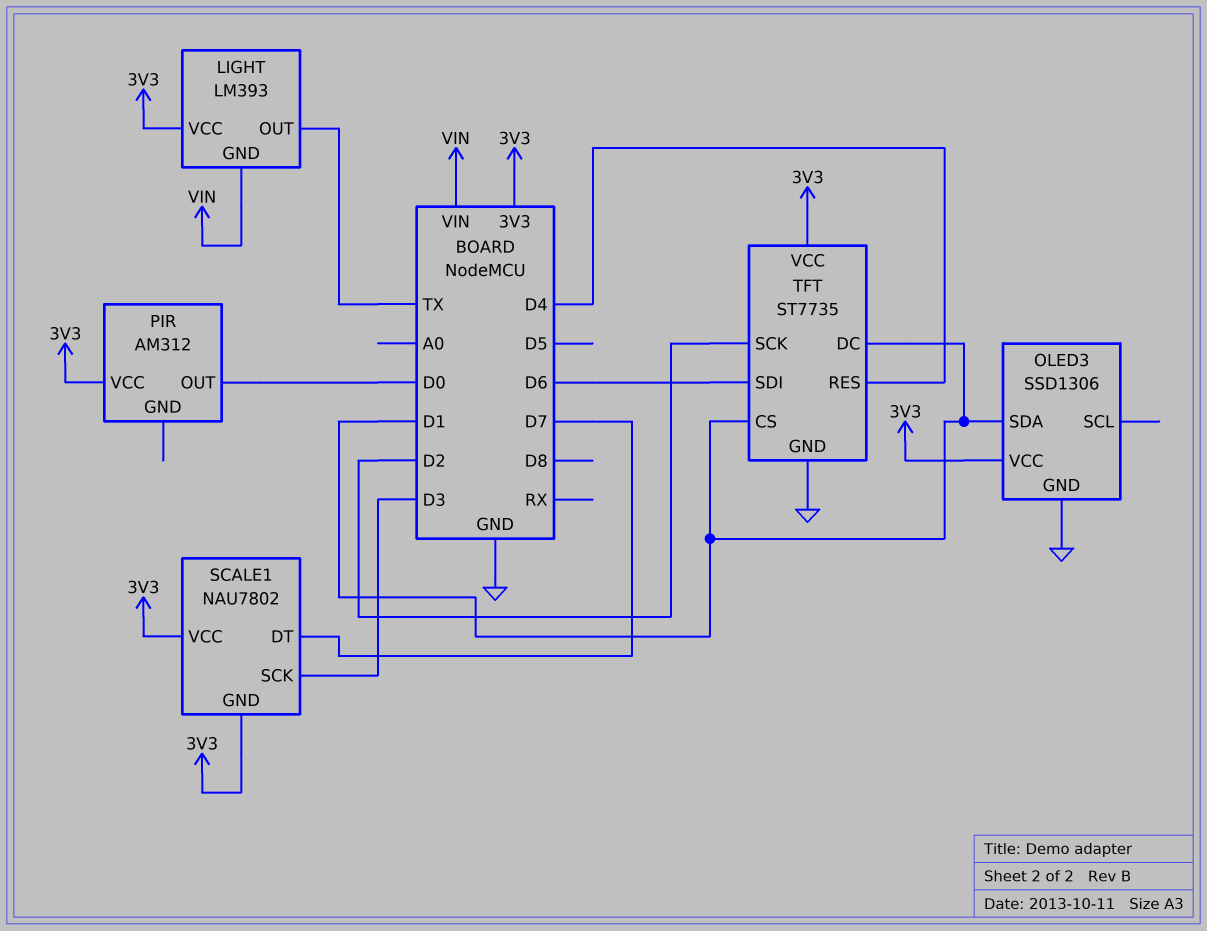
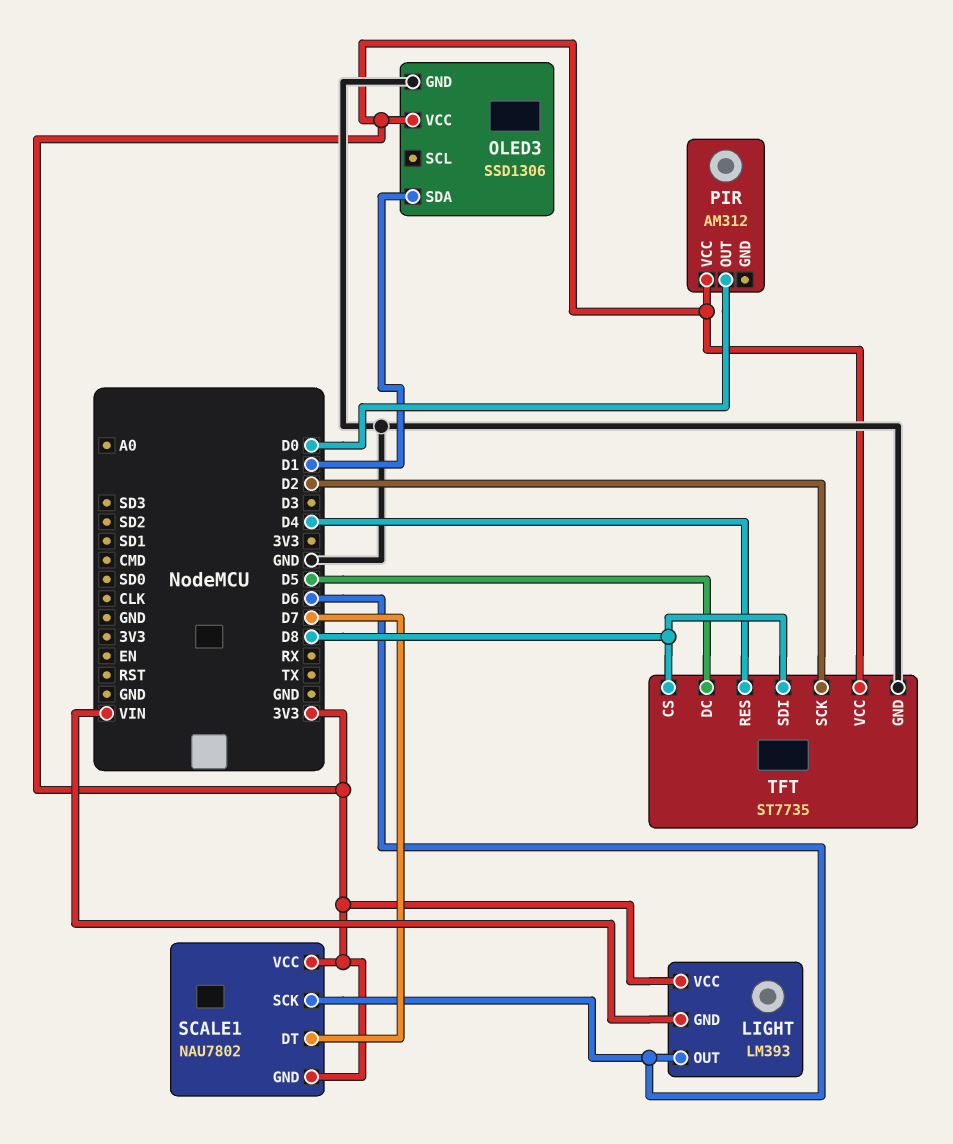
LIGHT pin OUT: TX -> D6
SCALE1 pin SCK: D3 -> D6
TFT pin CS: D1 -> D8
TFT pin DC: D1 -> D5
TFT pin SDI: D6 -> D8

